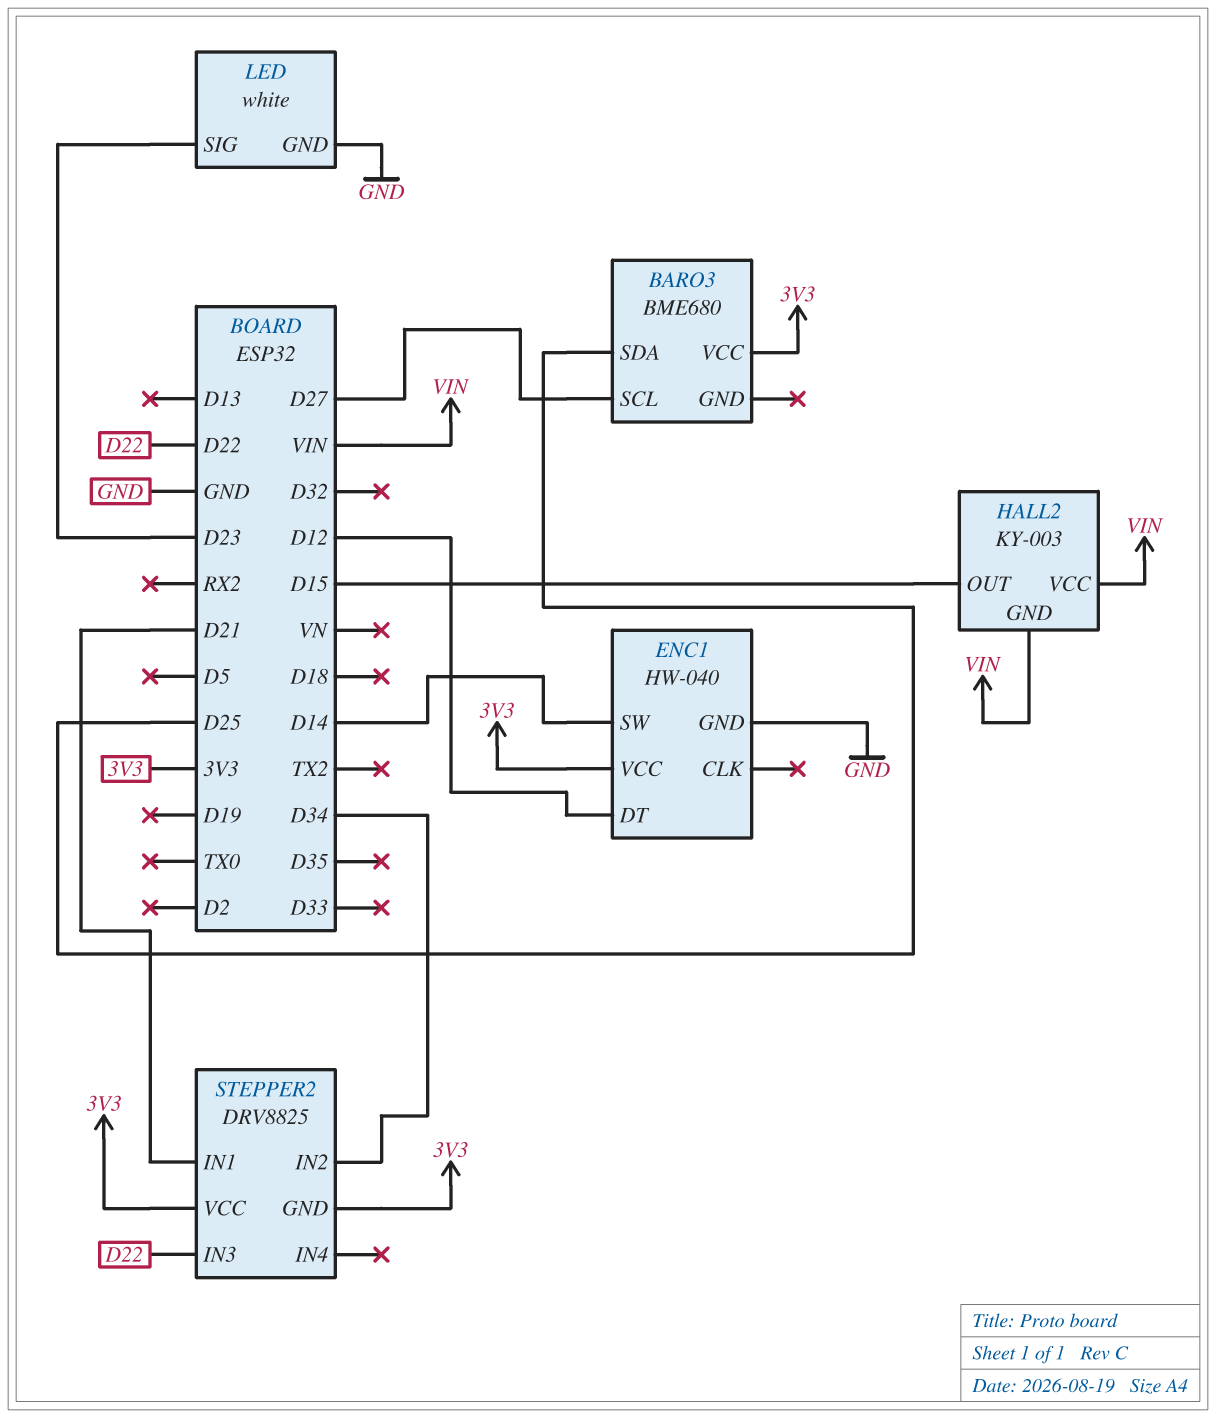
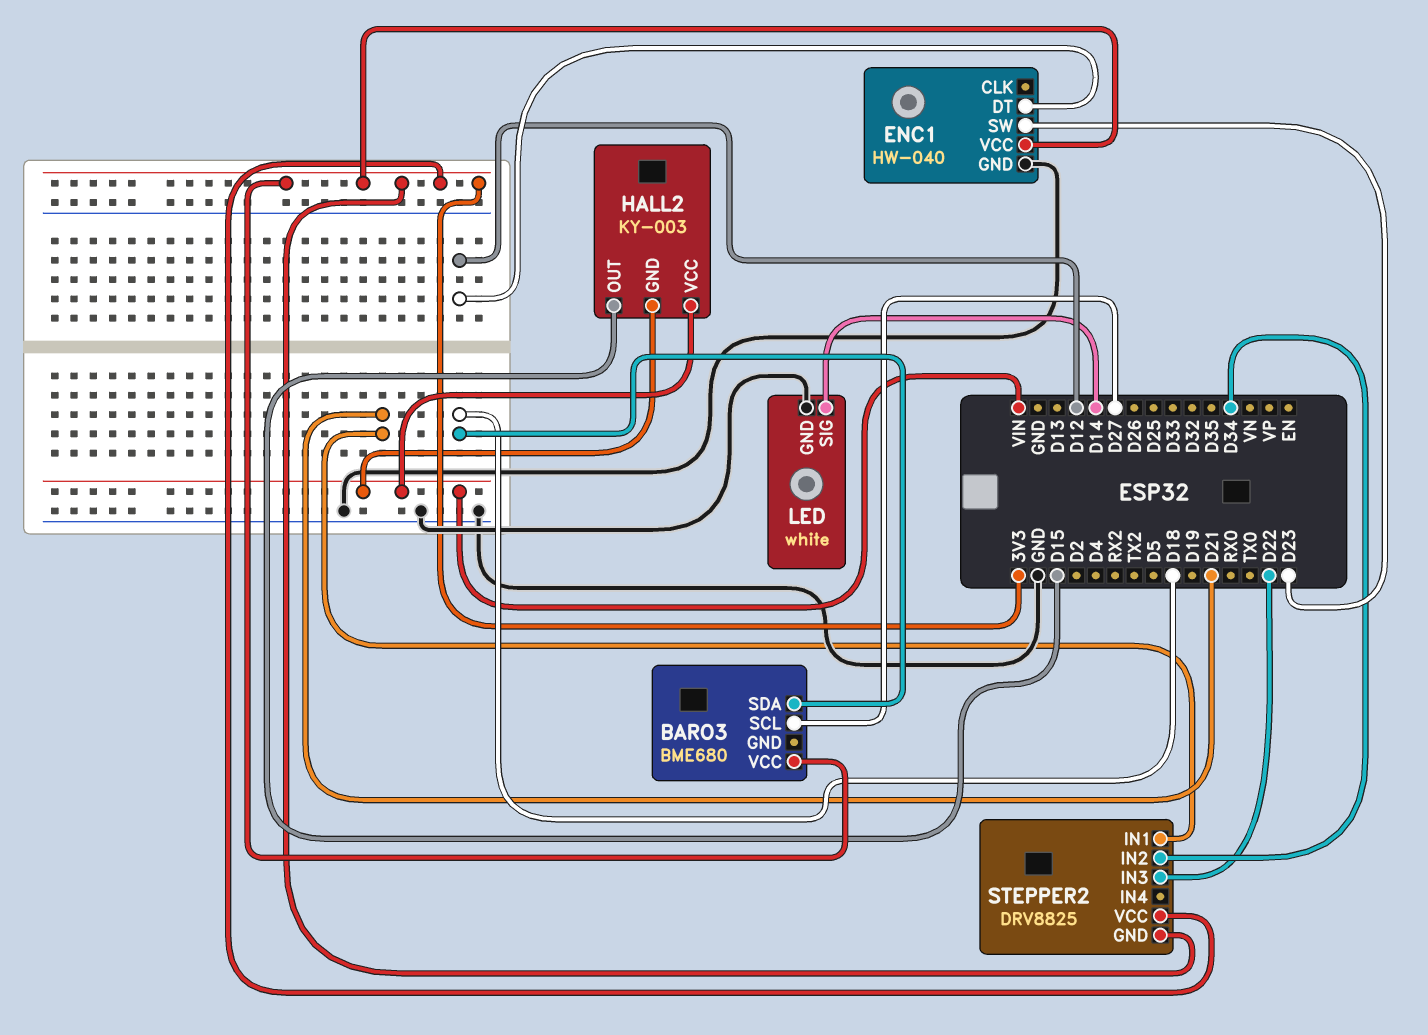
BARO3 pin SDA: D25 -> D18
ENC1 pin SW: D14 -> D23
LED pin SIG: D23 -> D14

